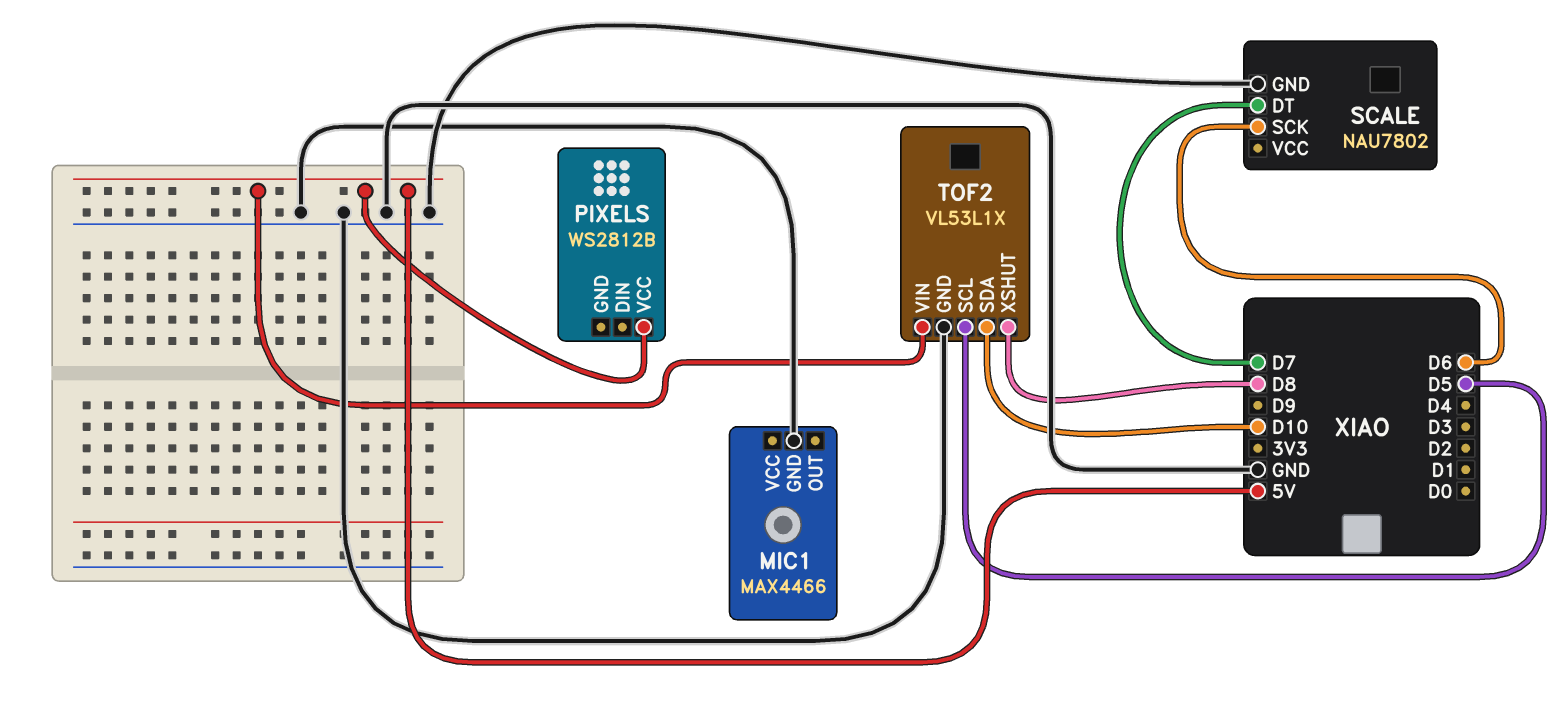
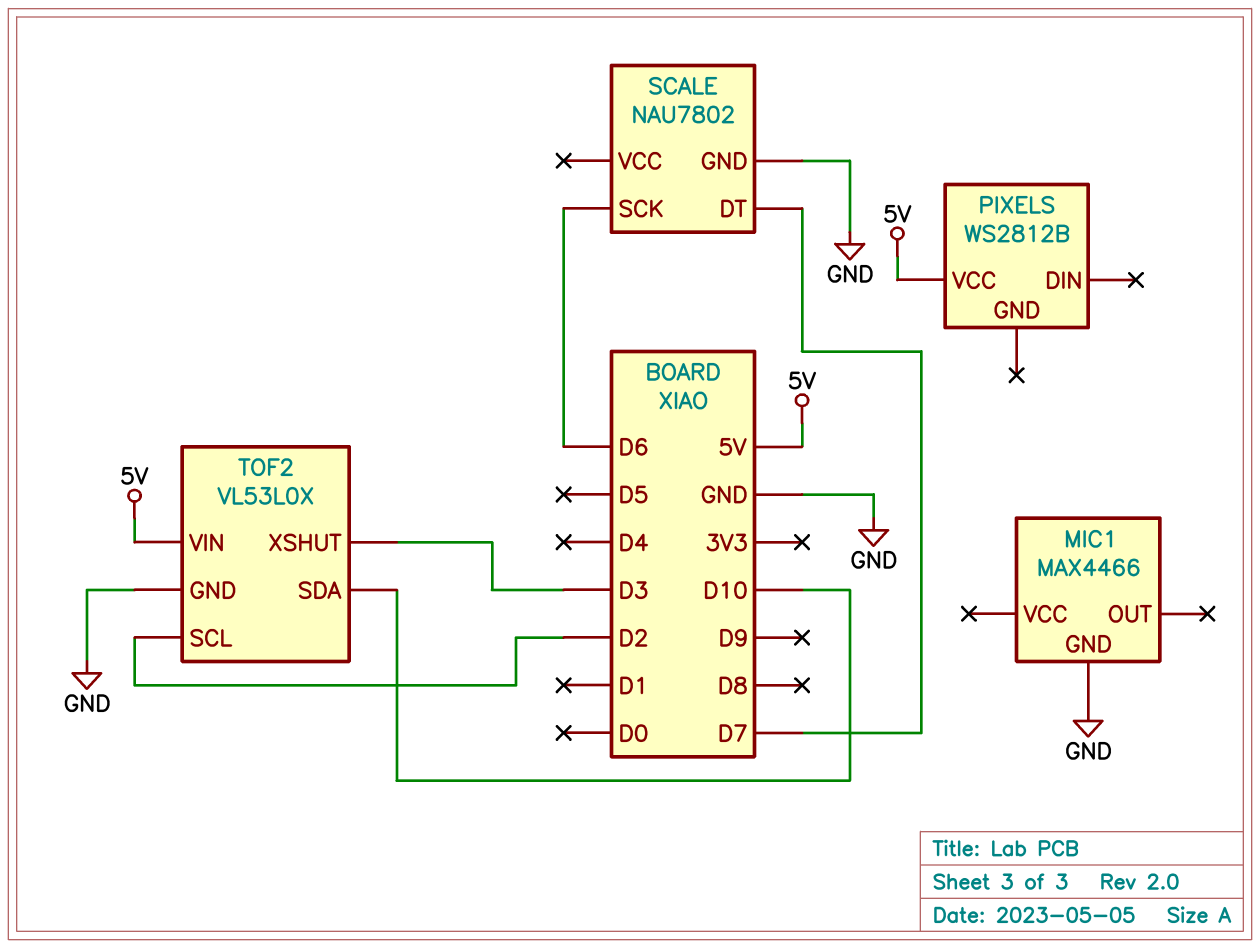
TOF2: VL53L1X -> VL53L0X
TOF2 pin SCL: D5 -> D2
TOF2 pin XSHUT: D8 -> D3

